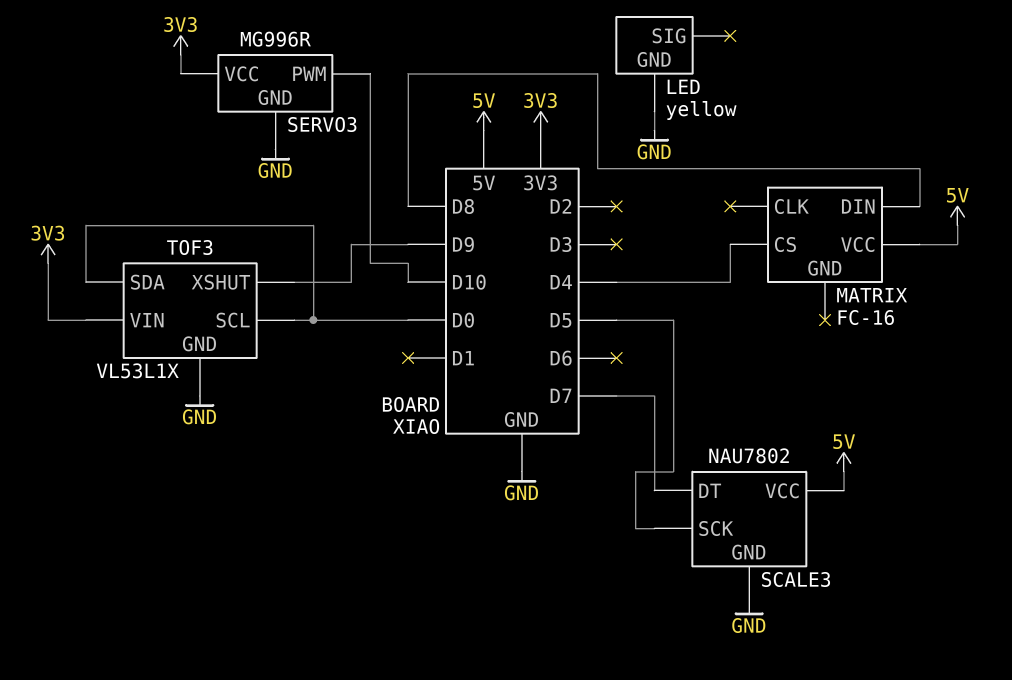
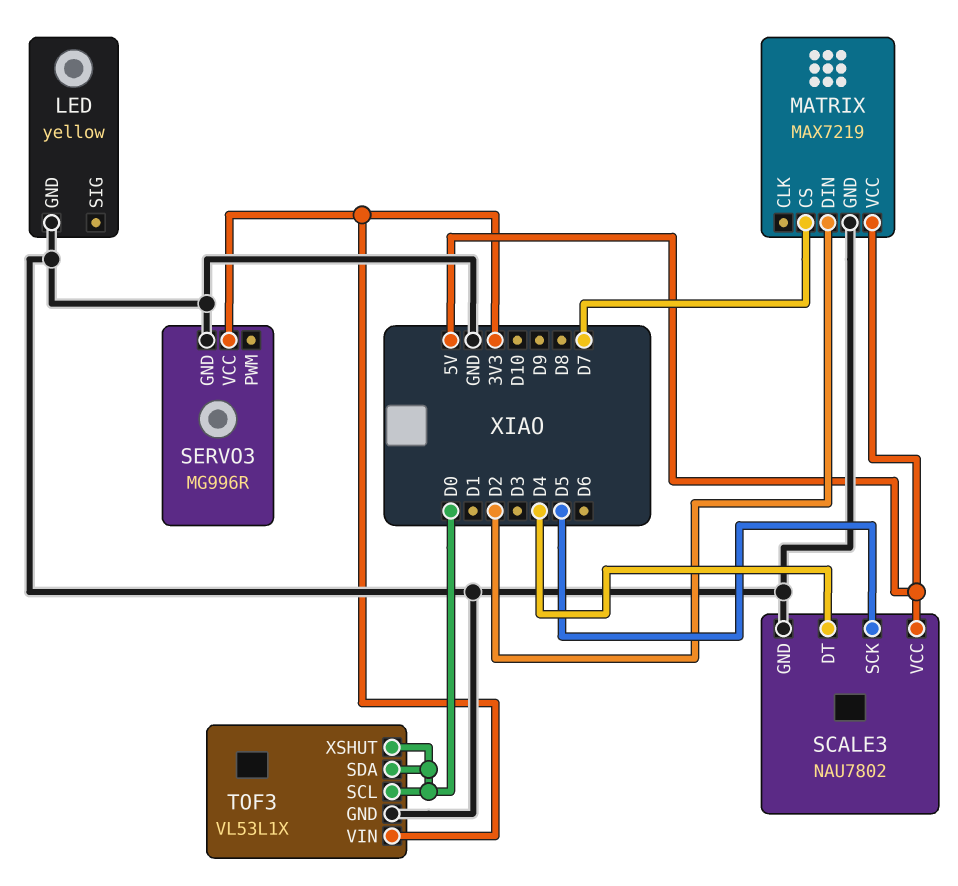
MATRIX: FC-16 -> MAX7219
MATRIX pin CS: D4 -> D7
MATRIX pin DIN: D8 -> D2
MATRIX pin GND: none -> GND
SCALE3 pin DT: D7 -> D4
SERVO3 pin PWM: D10 -> none
TOF3 pin XSHUT: D9 -> D0

